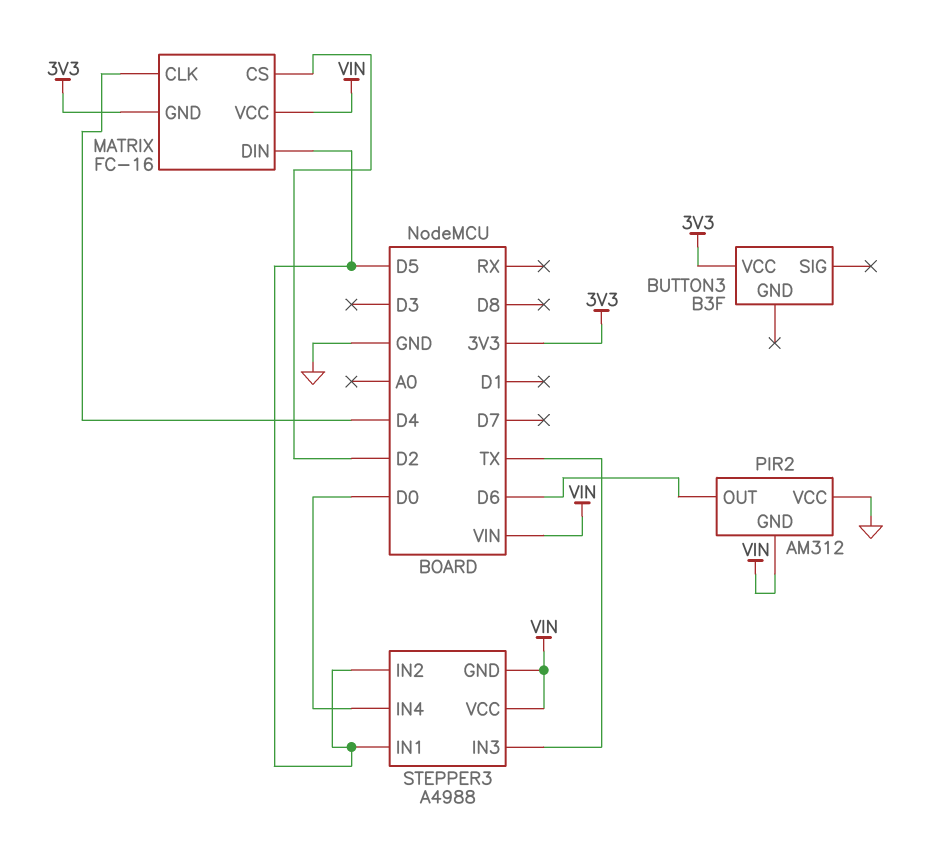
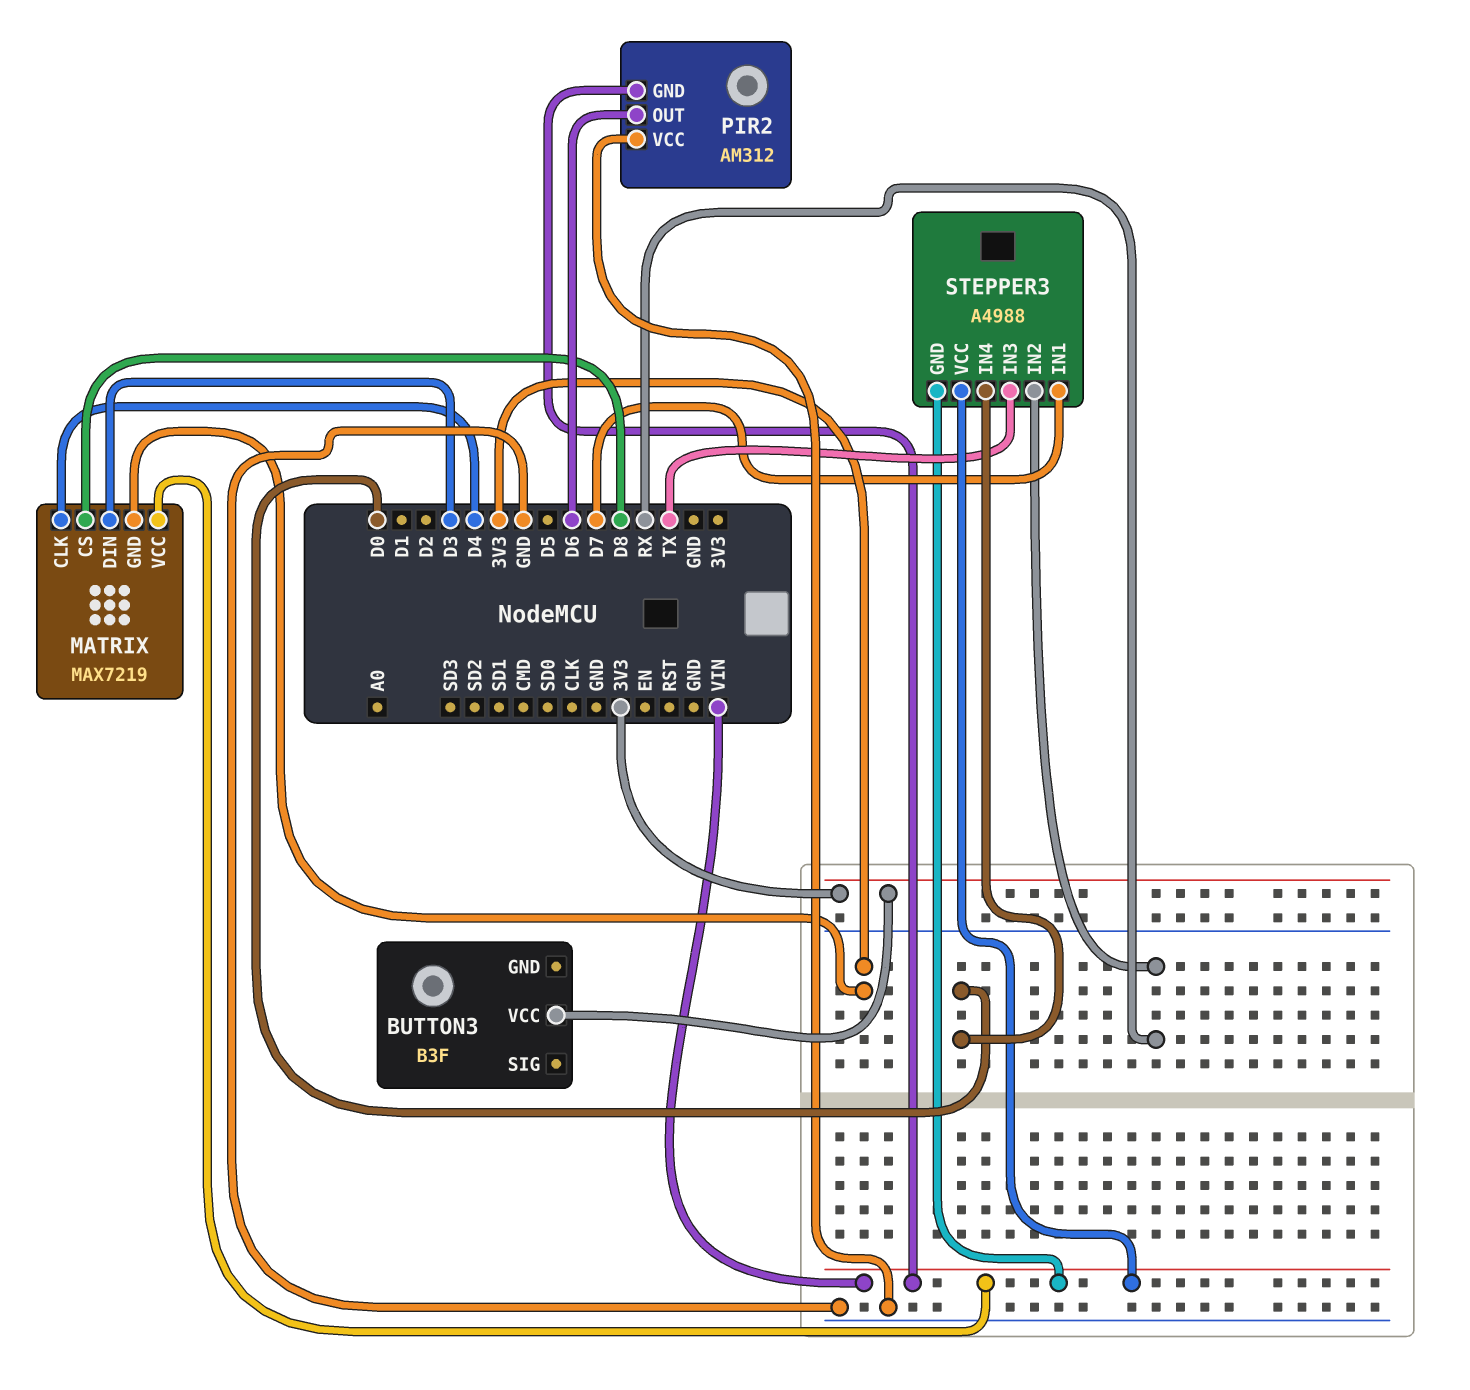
MATRIX: FC-16 -> MAX7219
MATRIX pin CS: D2 -> D8
MATRIX pin DIN: D5 -> D3
STEPPER3 pin IN1: D5 -> D7
STEPPER3 pin IN2: D5 -> RX

